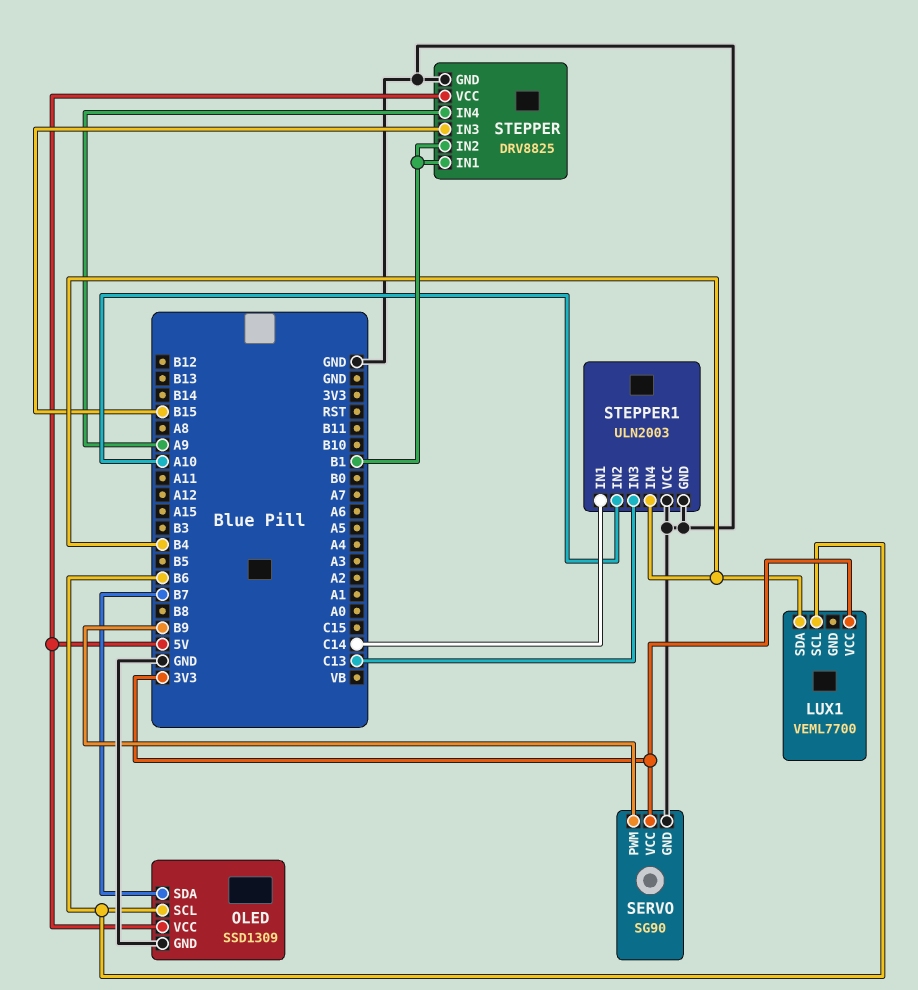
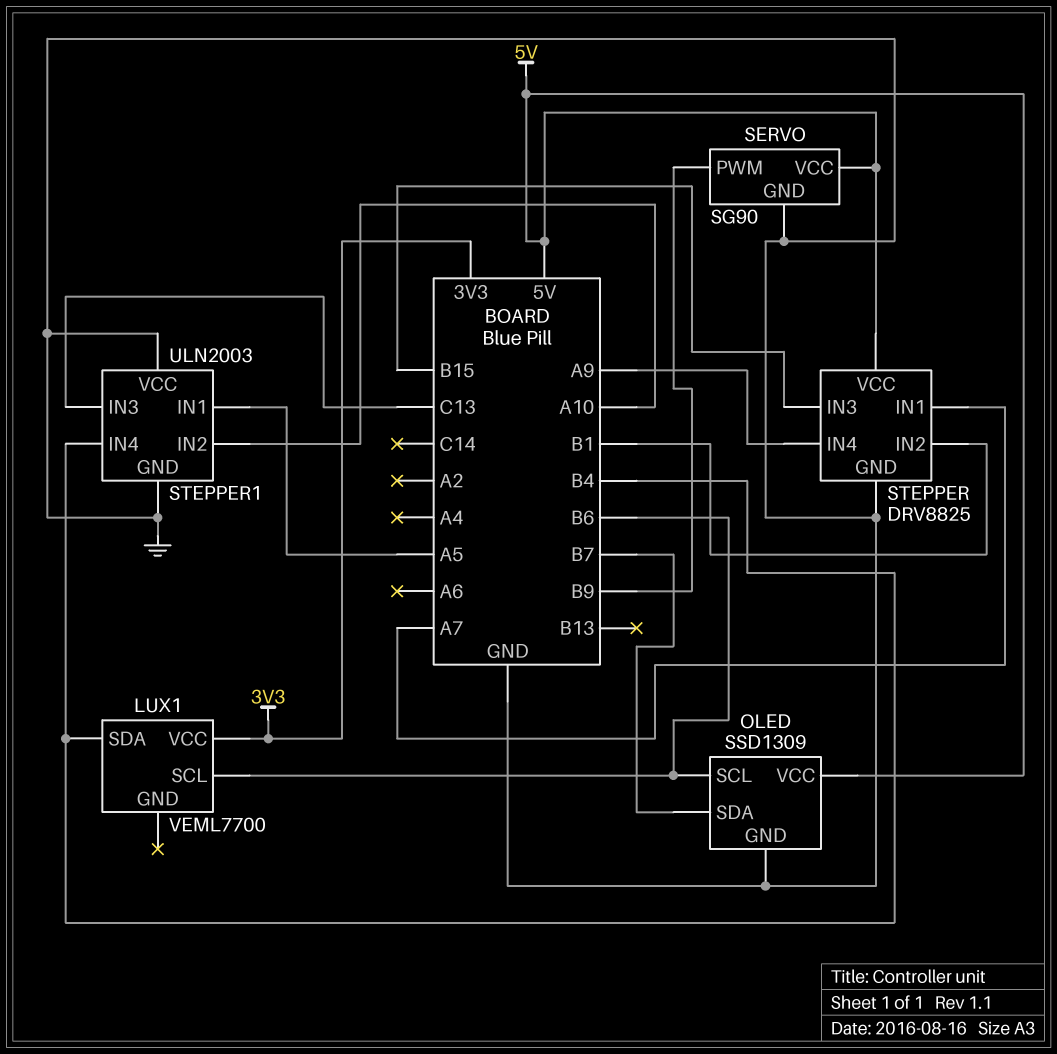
SERVO pin VCC: 3V3 -> 5V
STEPPER pin IN1: B1 -> A7
STEPPER1 pin IN1: C14 -> A5

